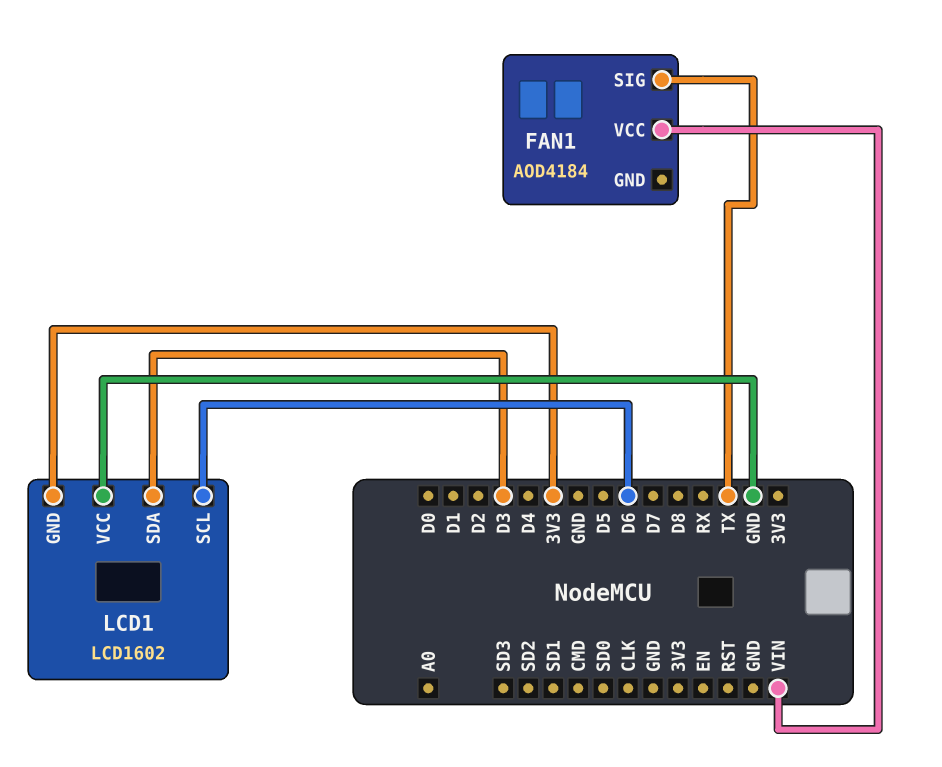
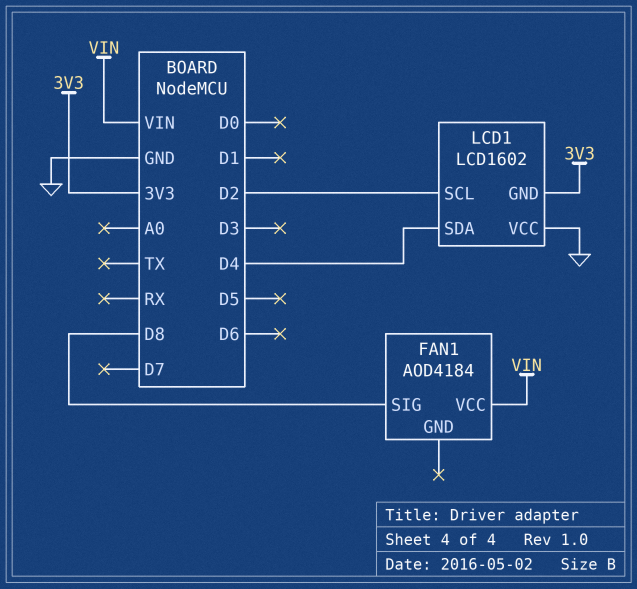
FAN1 pin SIG: TX -> D8
LCD1 pin SCL: D6 -> D2
LCD1 pin SDA: D3 -> D4

